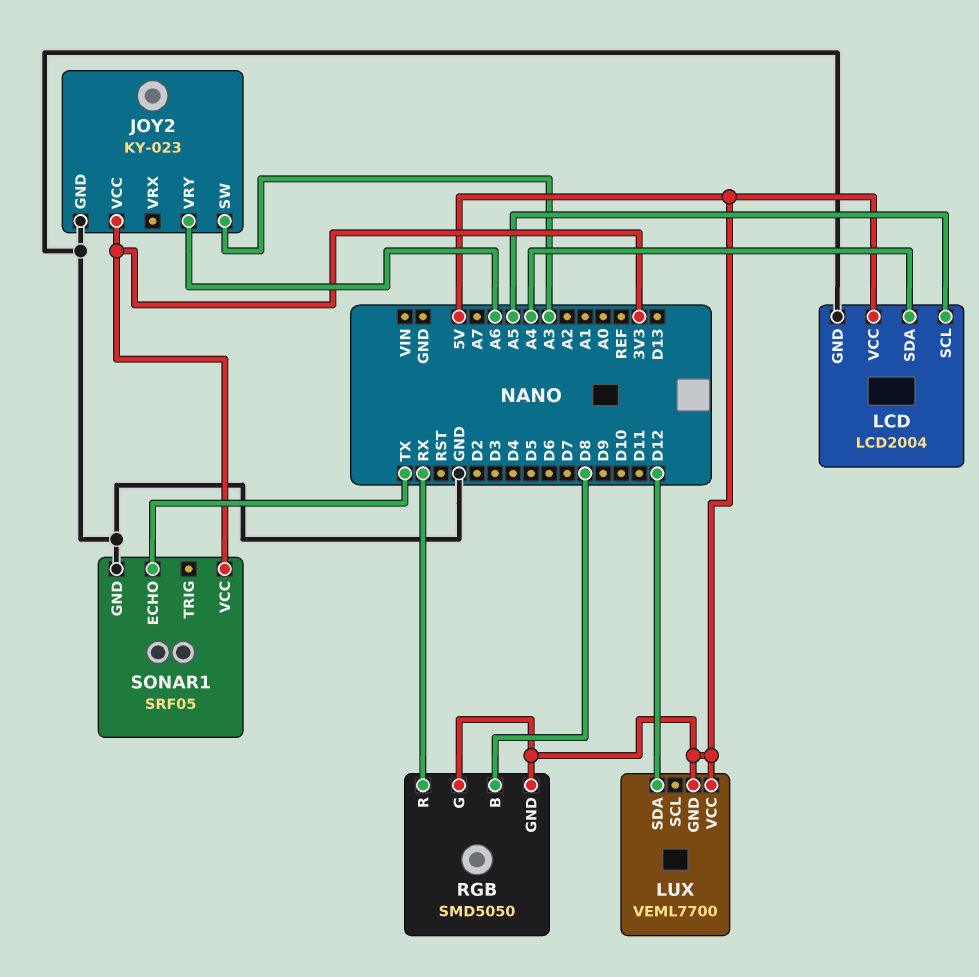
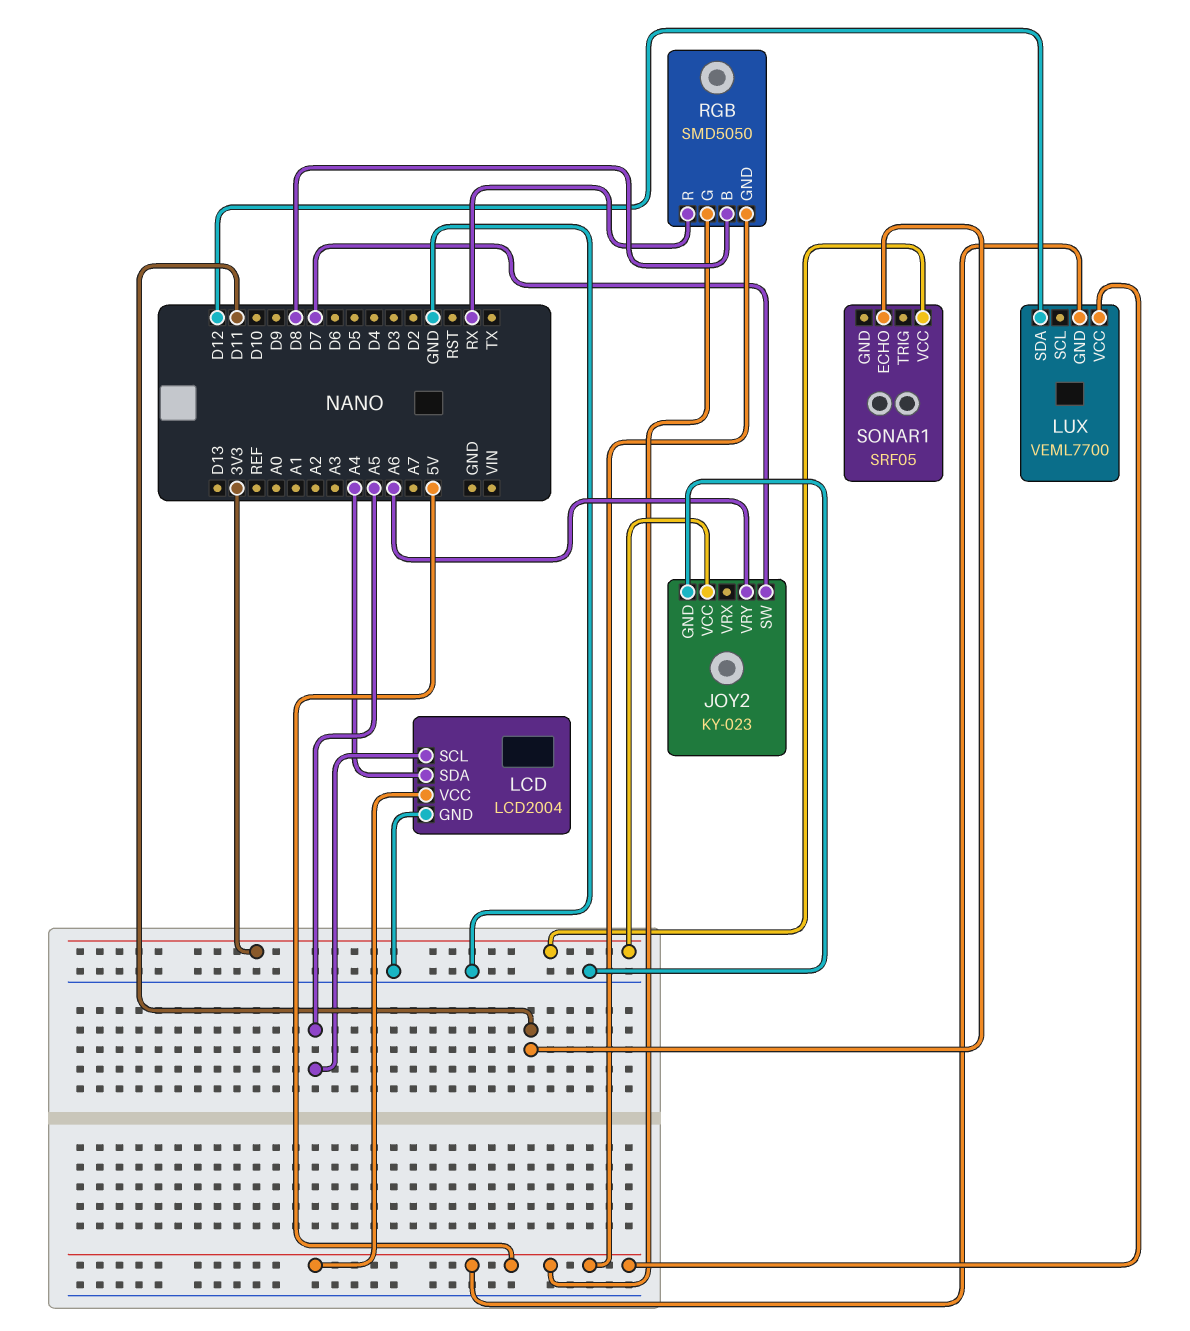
JOY2 pin SW: A3 -> D7
SONAR1 pin ECHO: TX -> D11
SONAR1 pin GND: GND -> none

